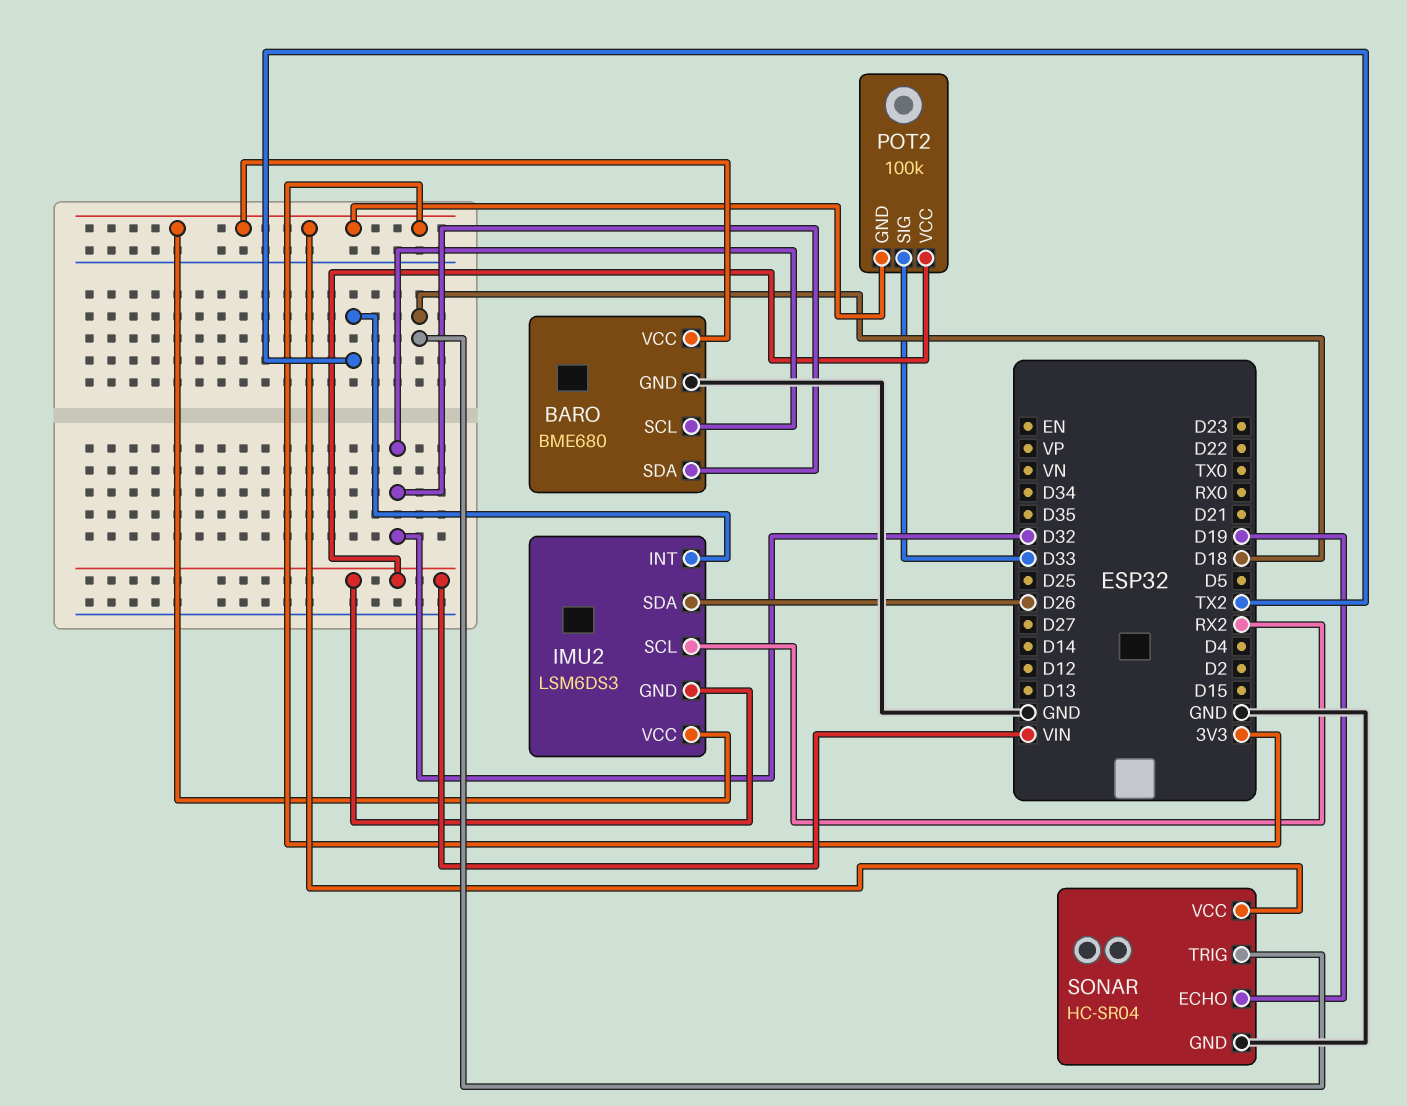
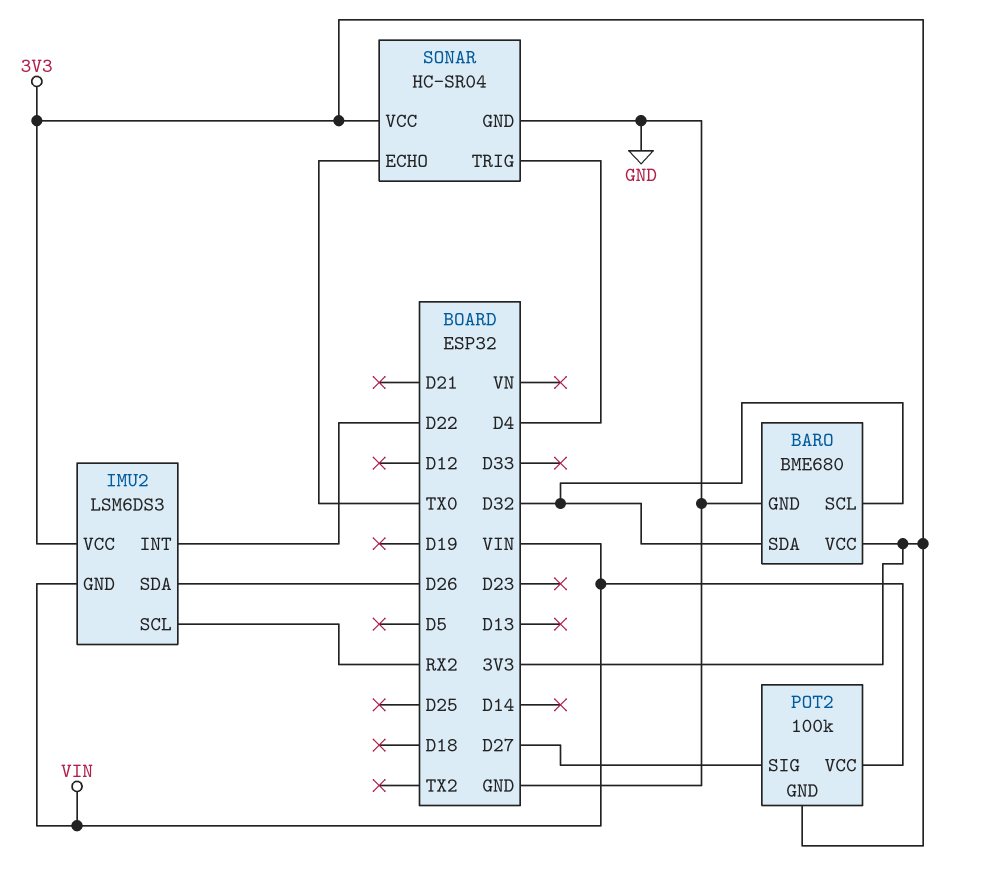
IMU2 pin INT: TX2 -> D22
POT2 pin SIG: D33 -> D27
SONAR pin ECHO: D19 -> TX0
SONAR pin TRIG: D18 -> D4

